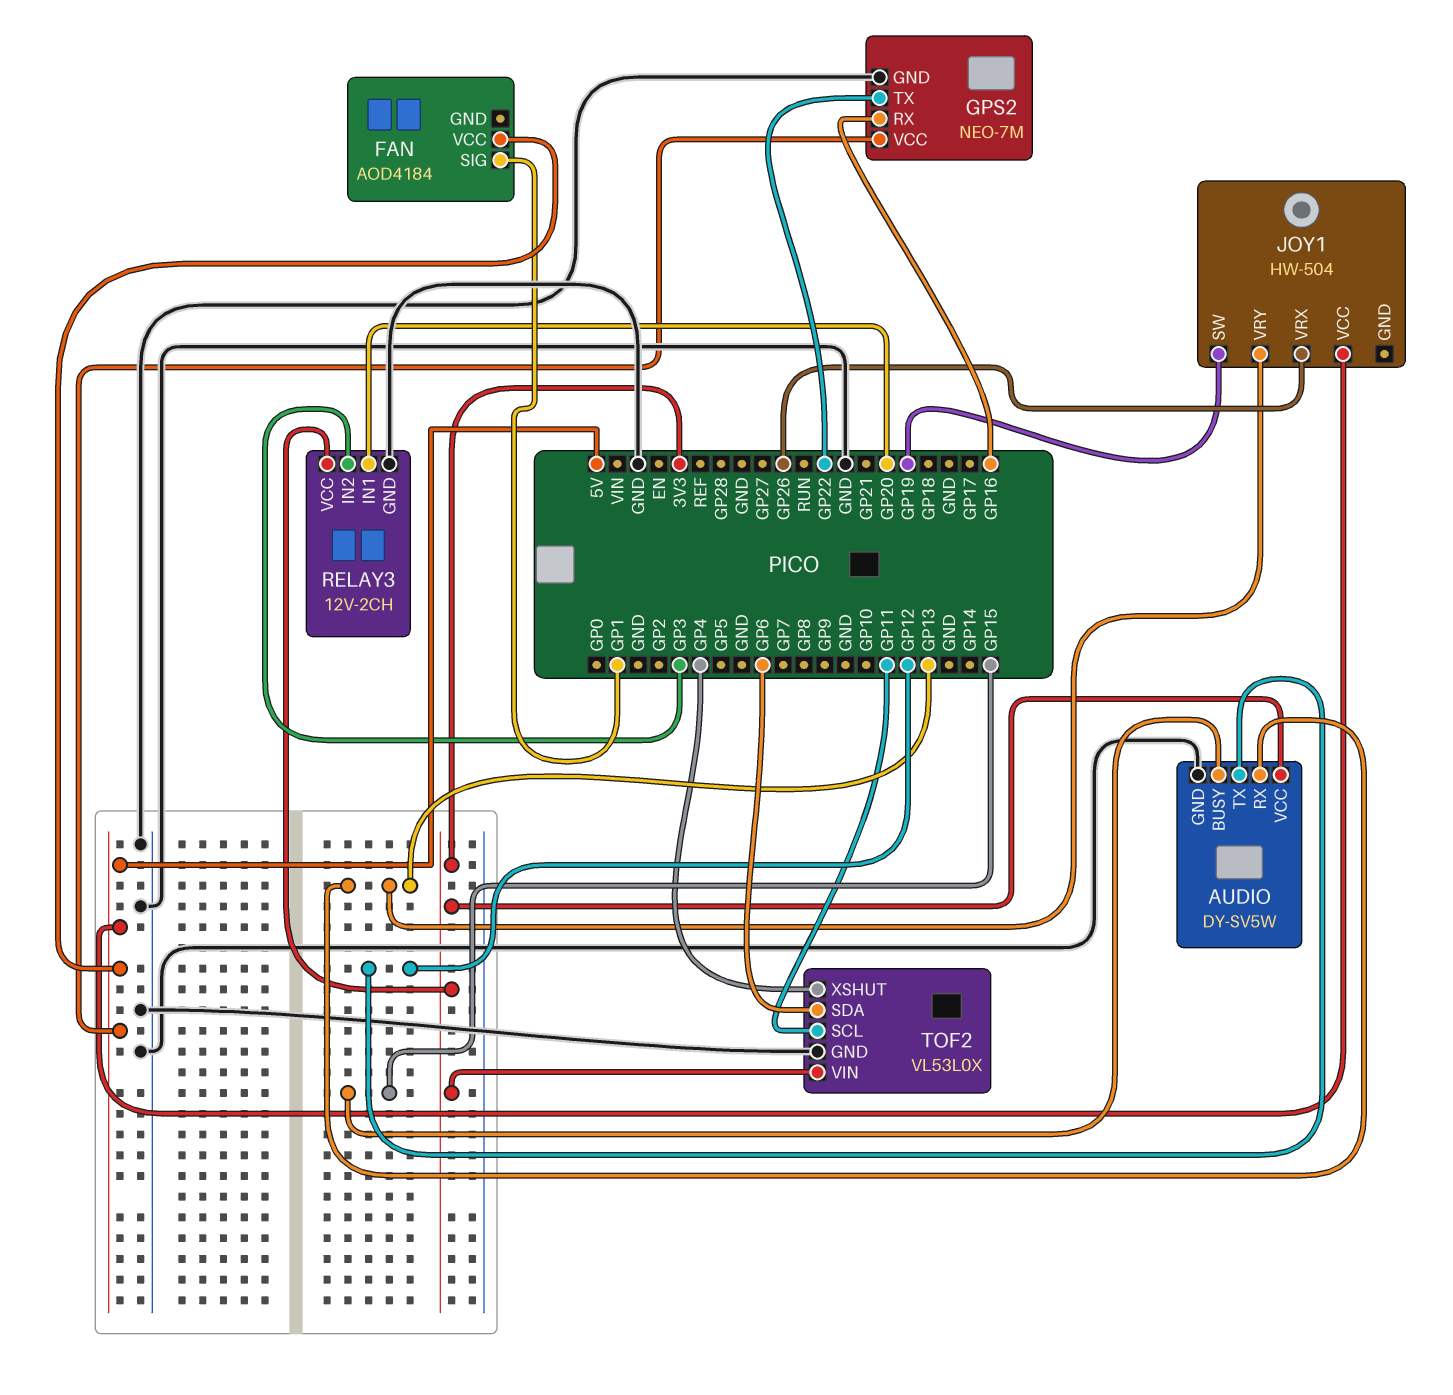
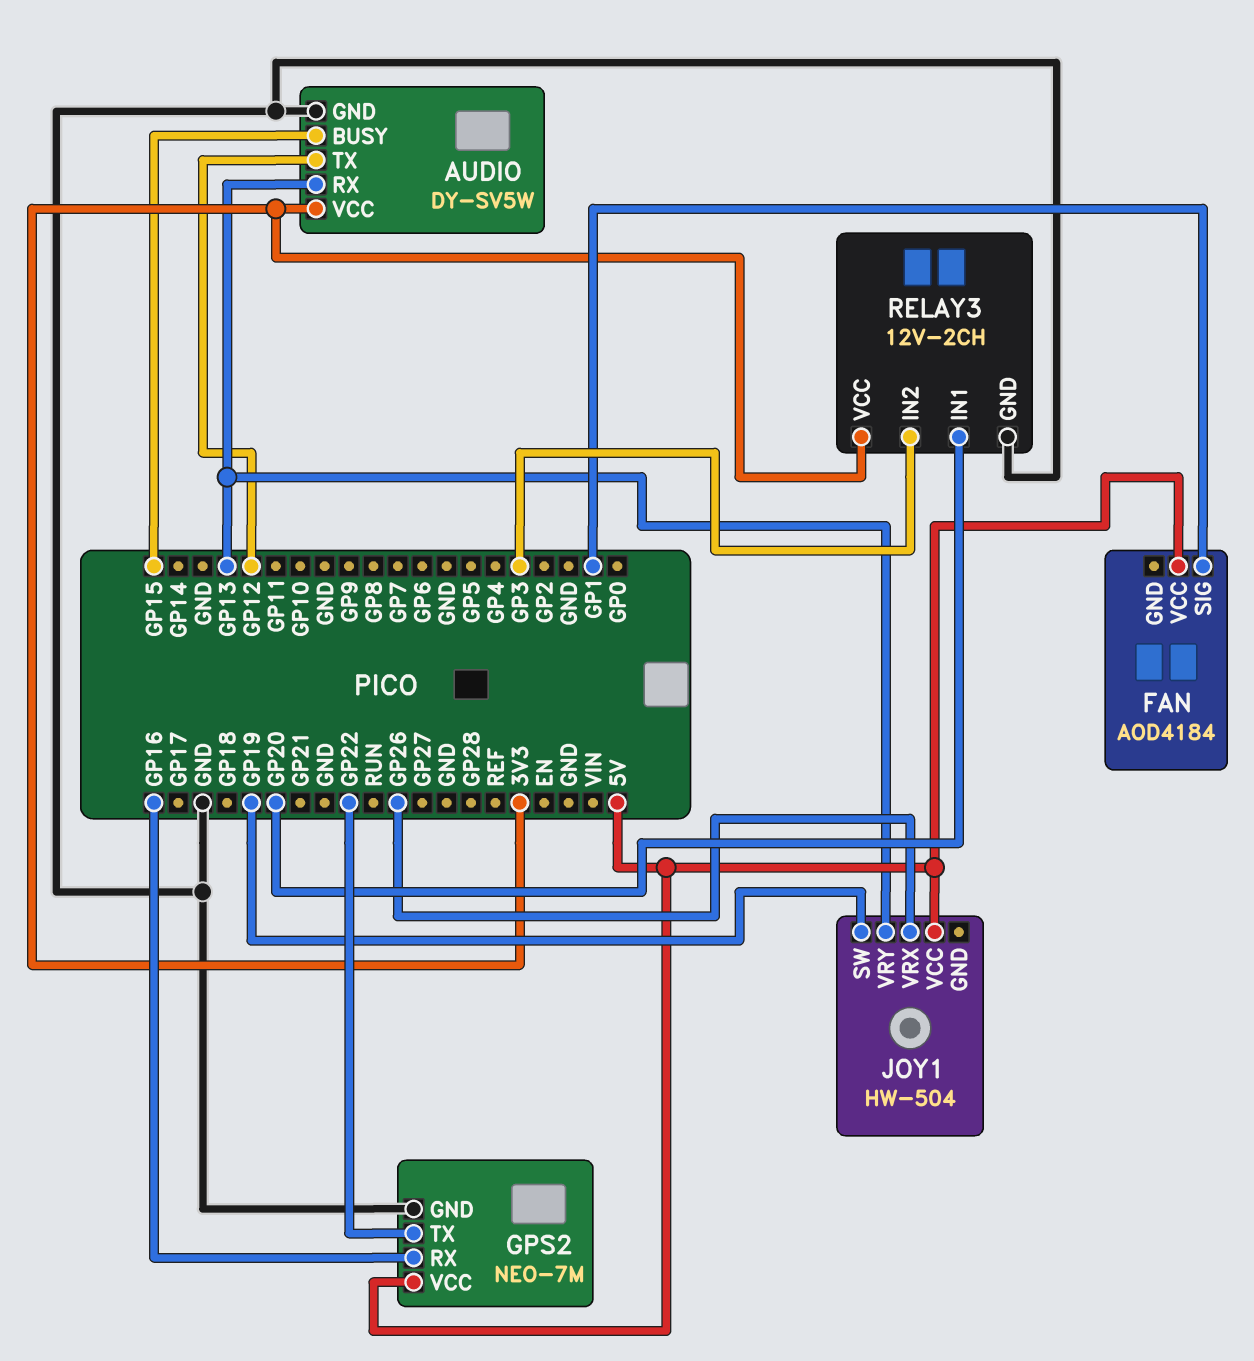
TOF2: VL53L0X -> none
TOF2 pin GND: GND -> none
TOF2 pin SCL: GP11 -> none
TOF2 pin SDA: GP6 -> none
TOF2 pin VIN: 3V3 -> none
TOF2 pin XSHUT: GP4 -> none

